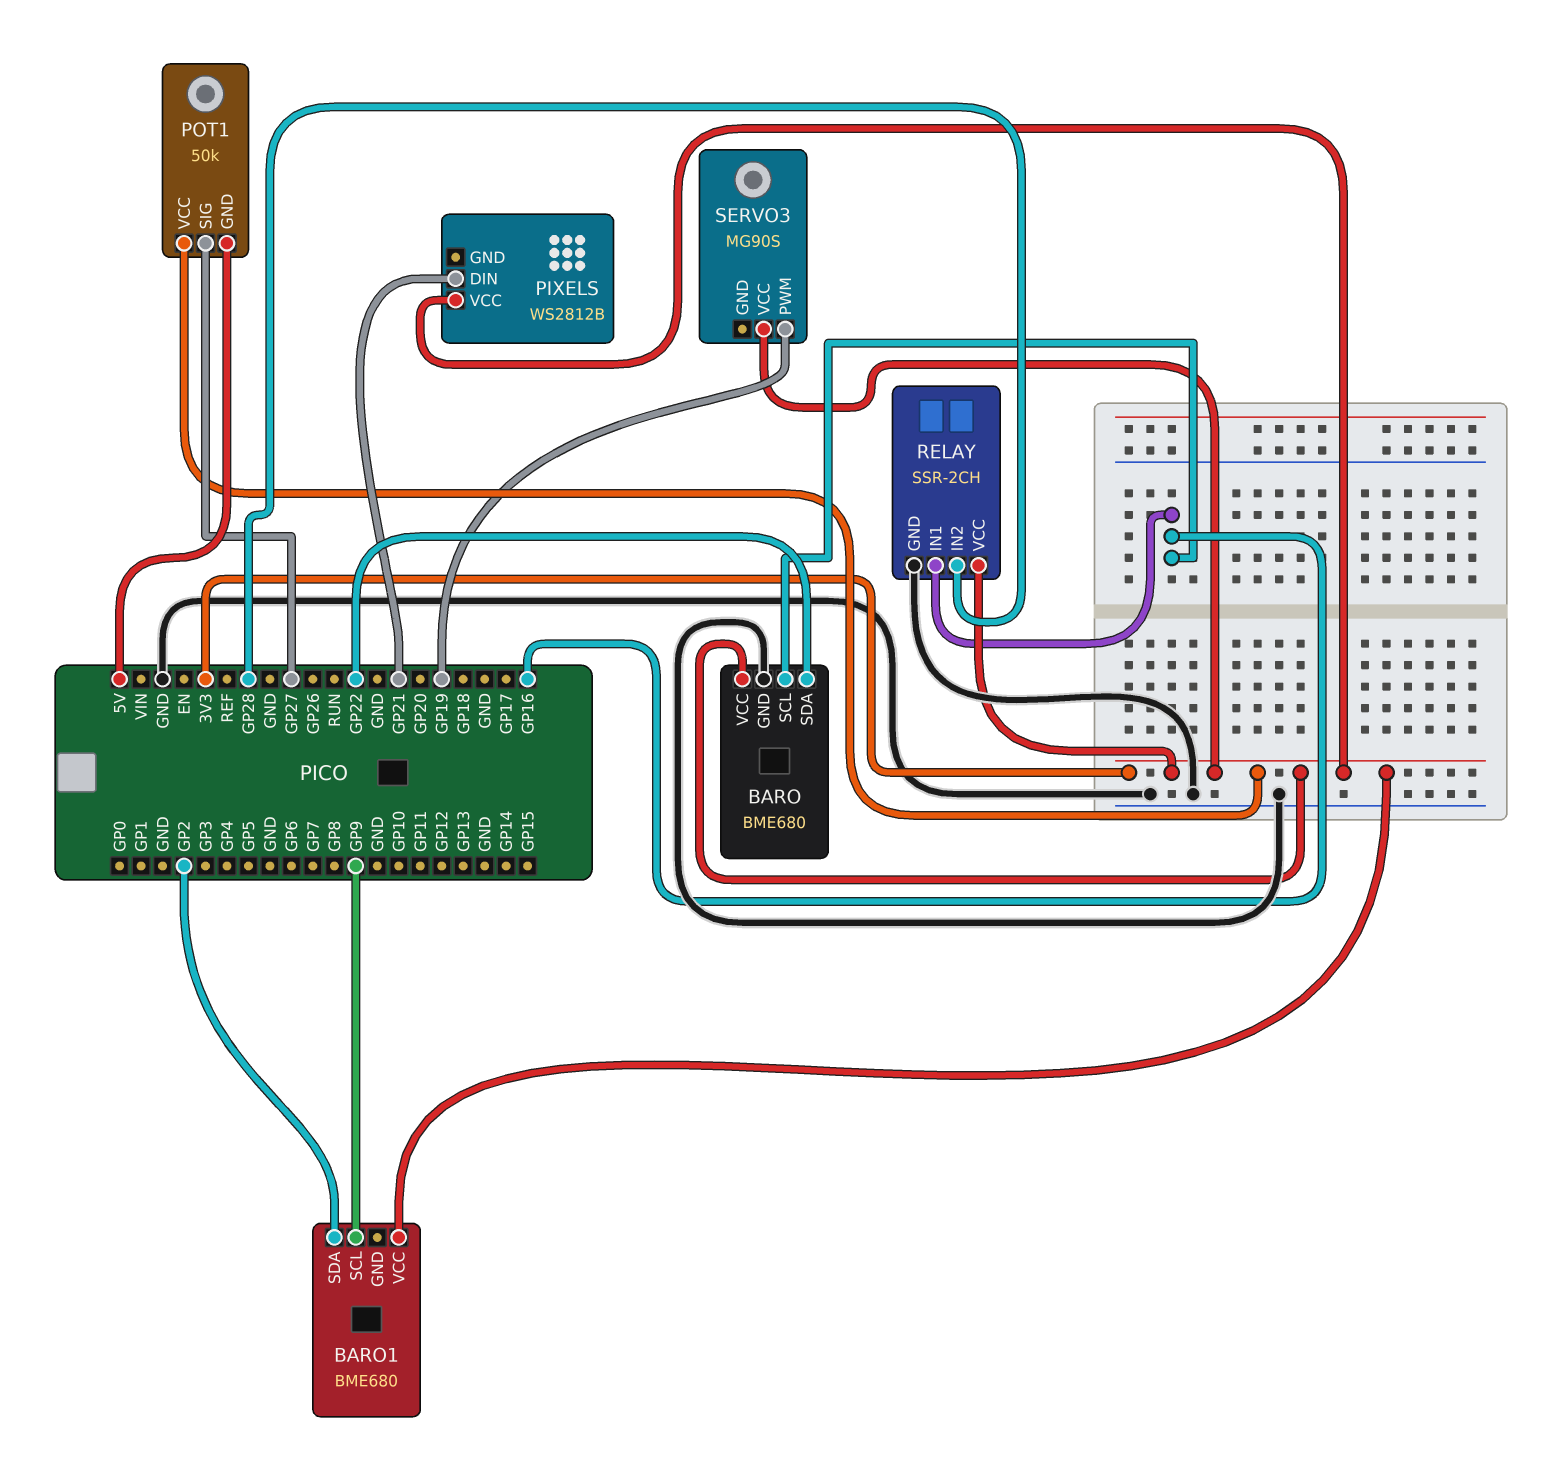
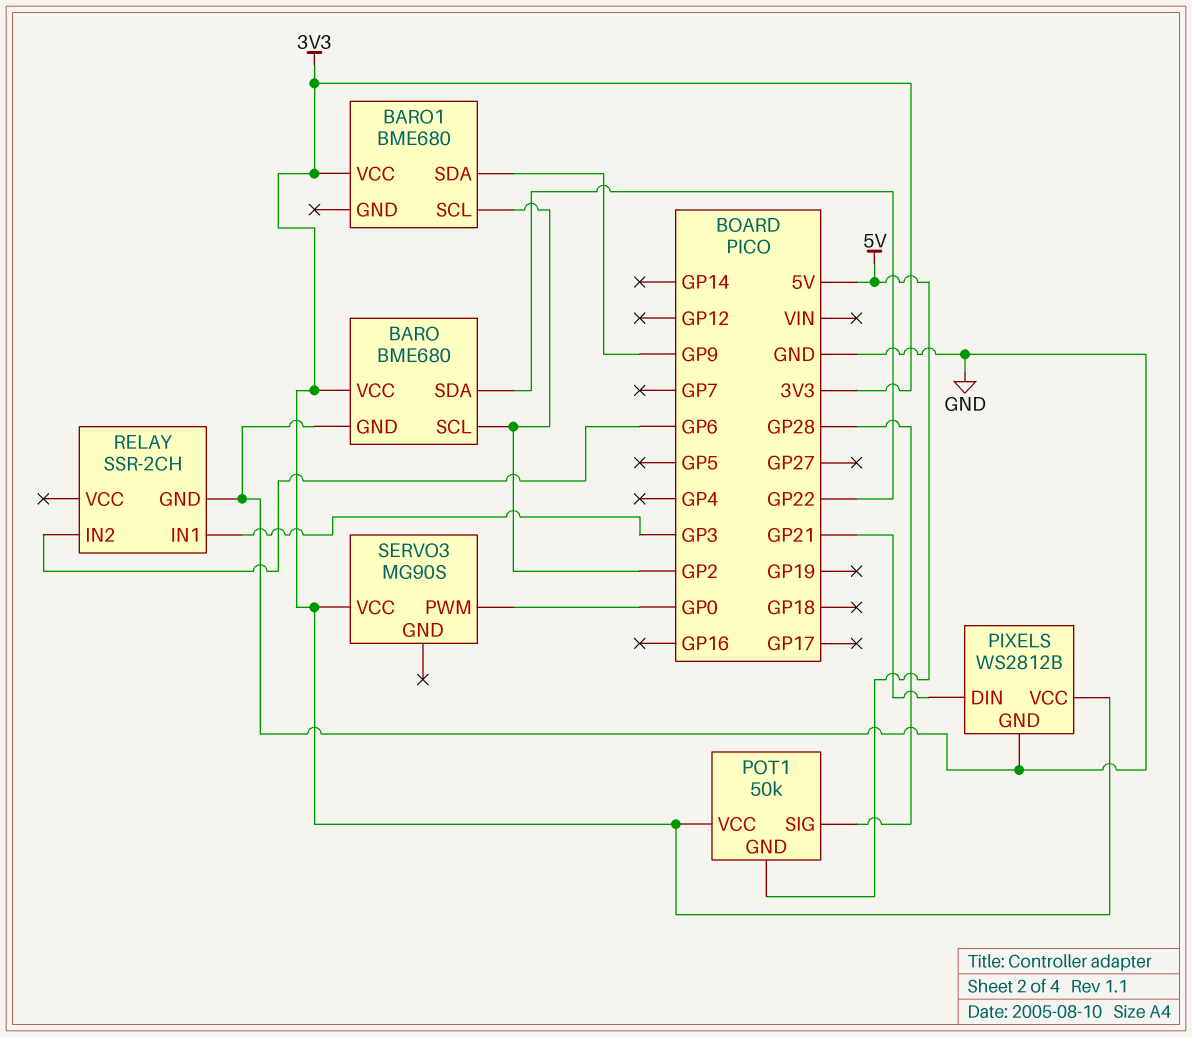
BARO pin SCL: GP16 -> GP2
BARO1 pin SCL: GP9 -> GP2
BARO1 pin SDA: GP2 -> GP9
PIXELS pin GND: none -> GND
POT1 pin SIG: GP27 -> GP28
RELAY pin IN1: GP16 -> GP3
RELAY pin IN2: GP28 -> GP6
RELAY pin VCC: 3V3 -> none
SERVO3 pin PWM: GP19 -> GP0

